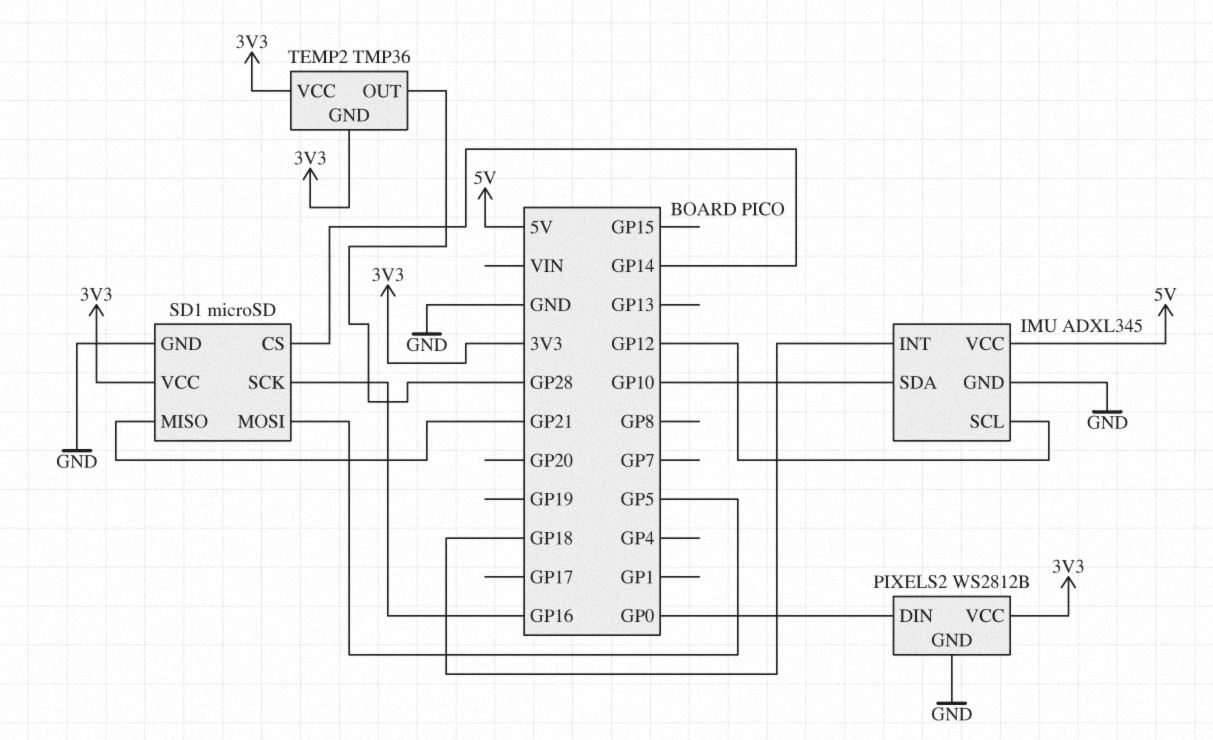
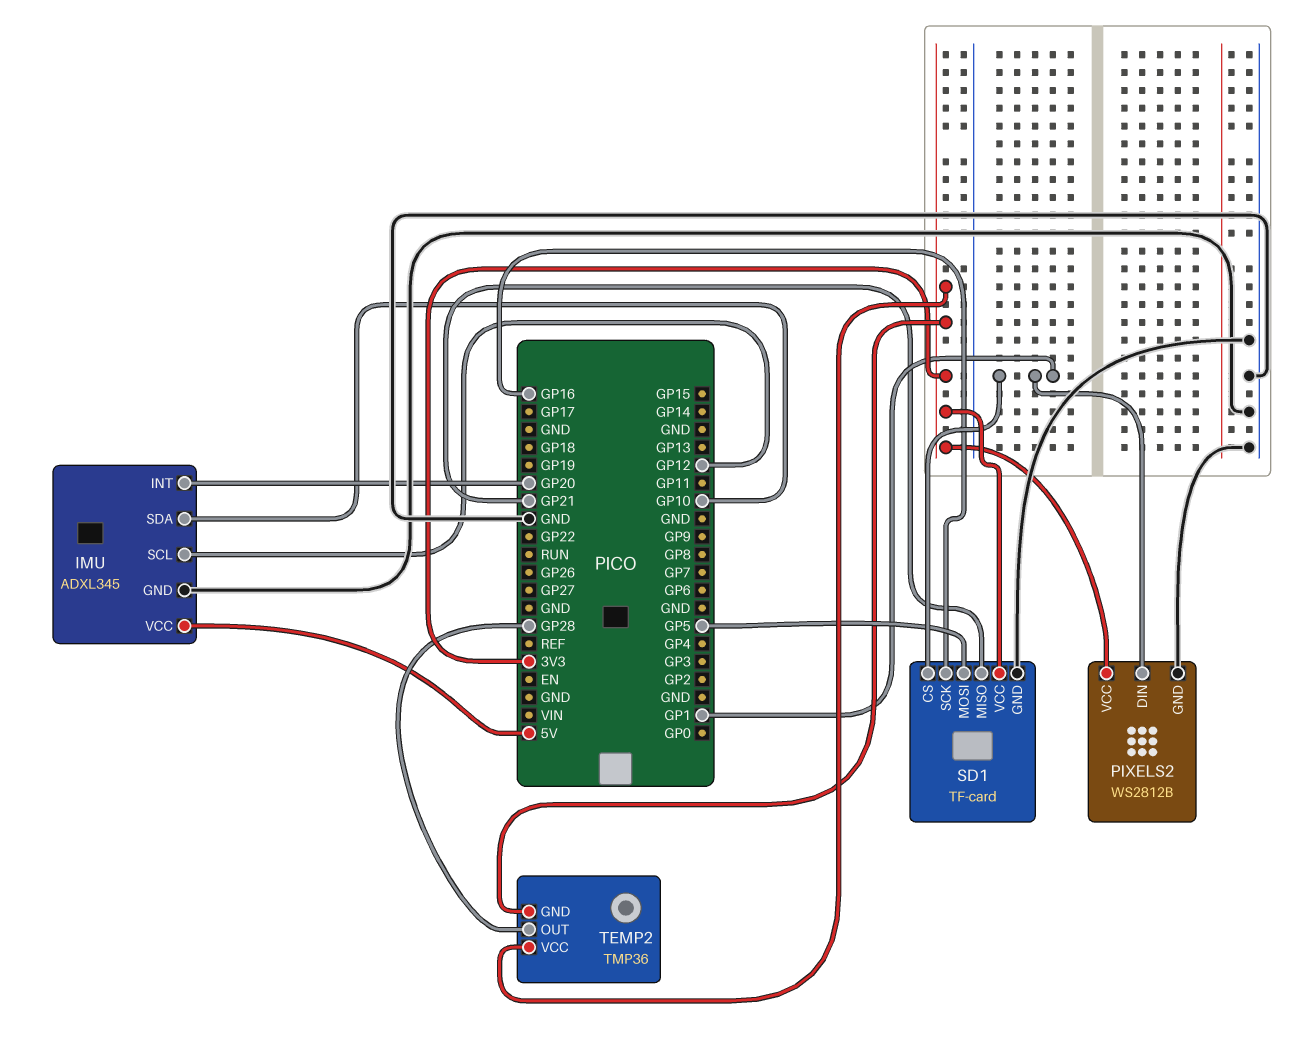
IMU pin INT: GP18 -> GP20
PIXELS2 pin DIN: GP0 -> GP1
SD1: microSD -> TF-card
SD1 pin CS: GP14 -> GP1

